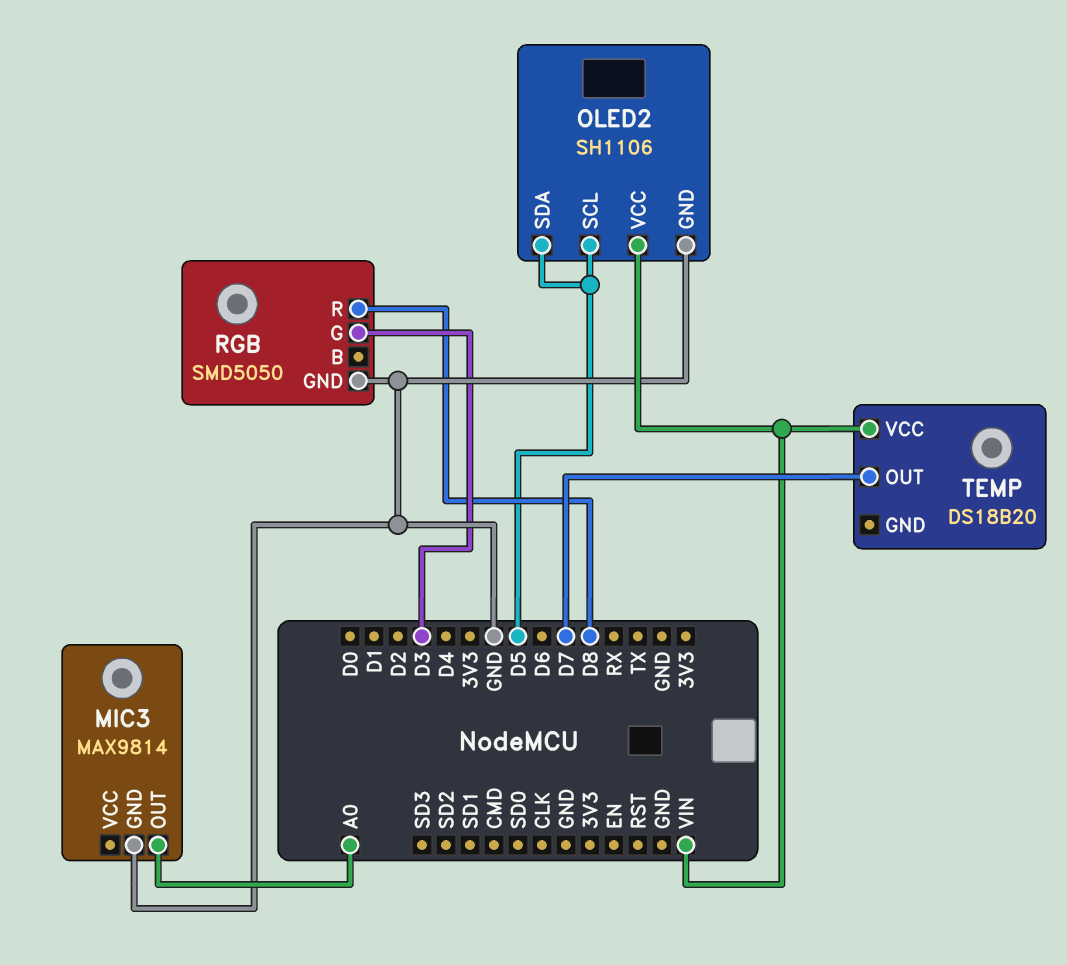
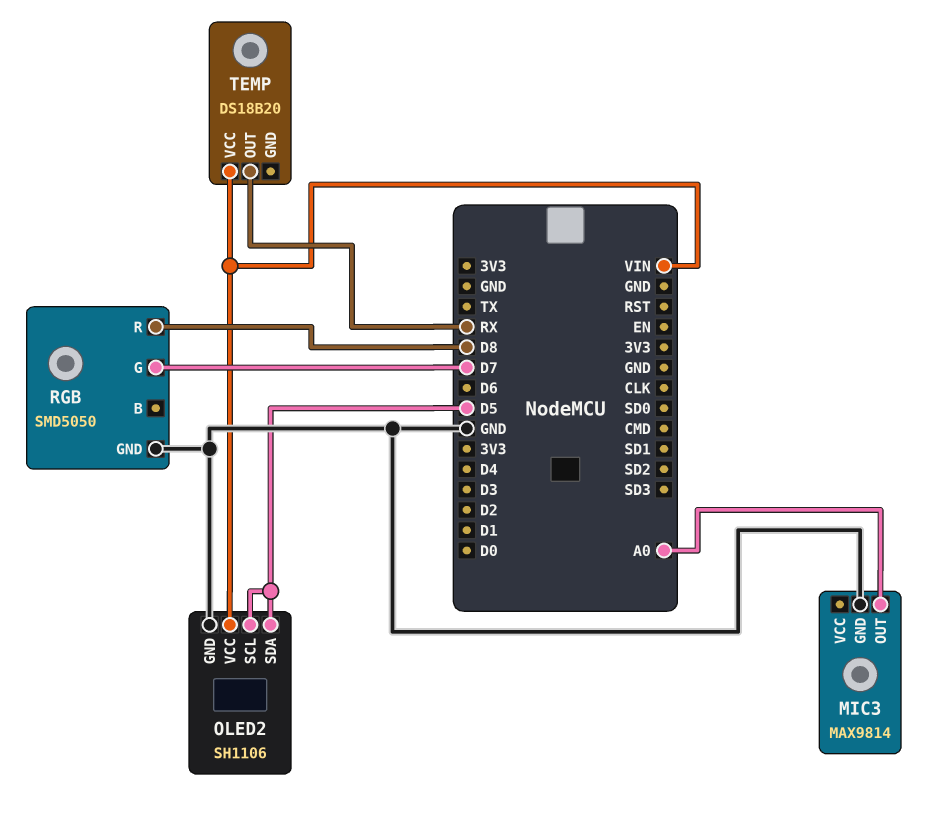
RGB pin G: D3 -> D7
TEMP pin OUT: D7 -> RX

